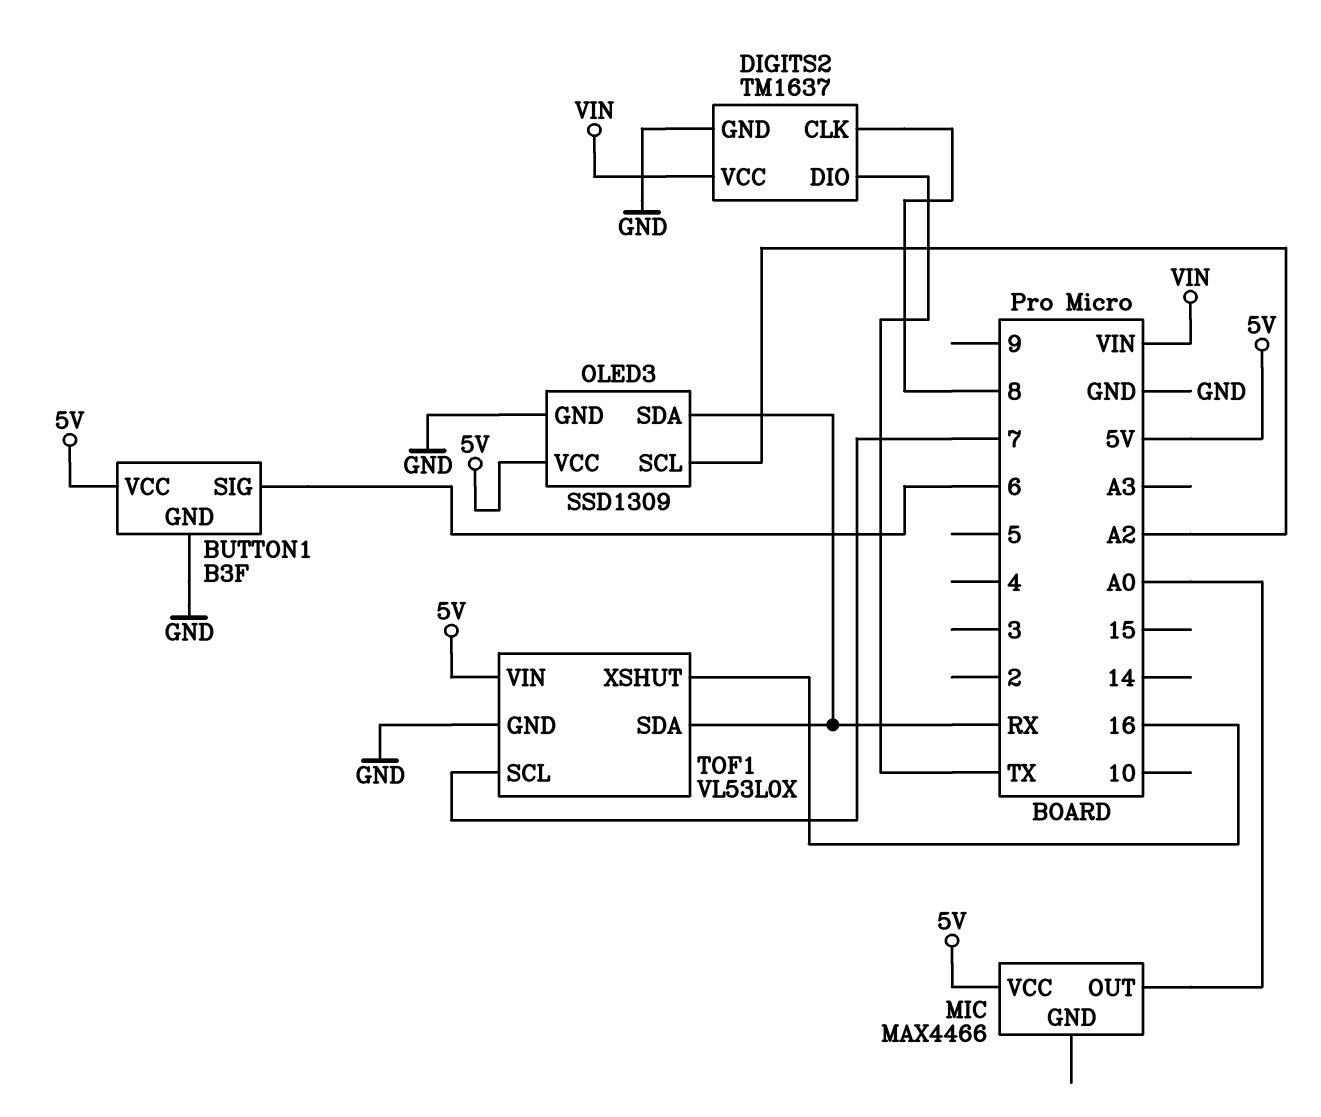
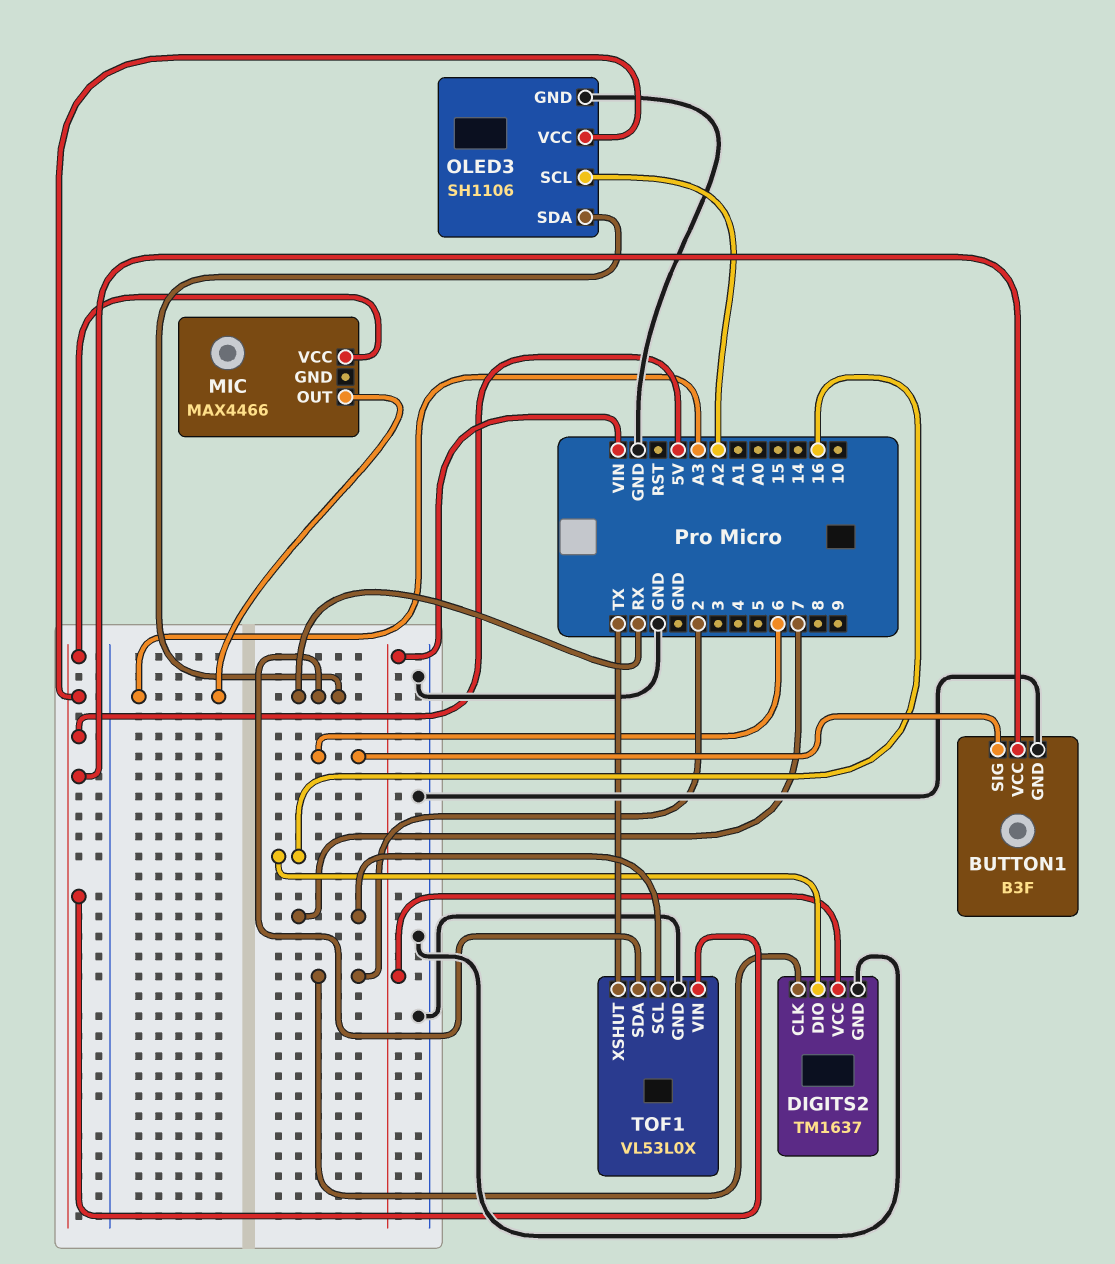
DIGITS2 pin CLK: 8 -> 2
DIGITS2 pin DIO: TX -> 16
MIC pin OUT: A0 -> A3
OLED3: SSD1309 -> SH1106
TOF1 pin XSHUT: 16 -> TX

